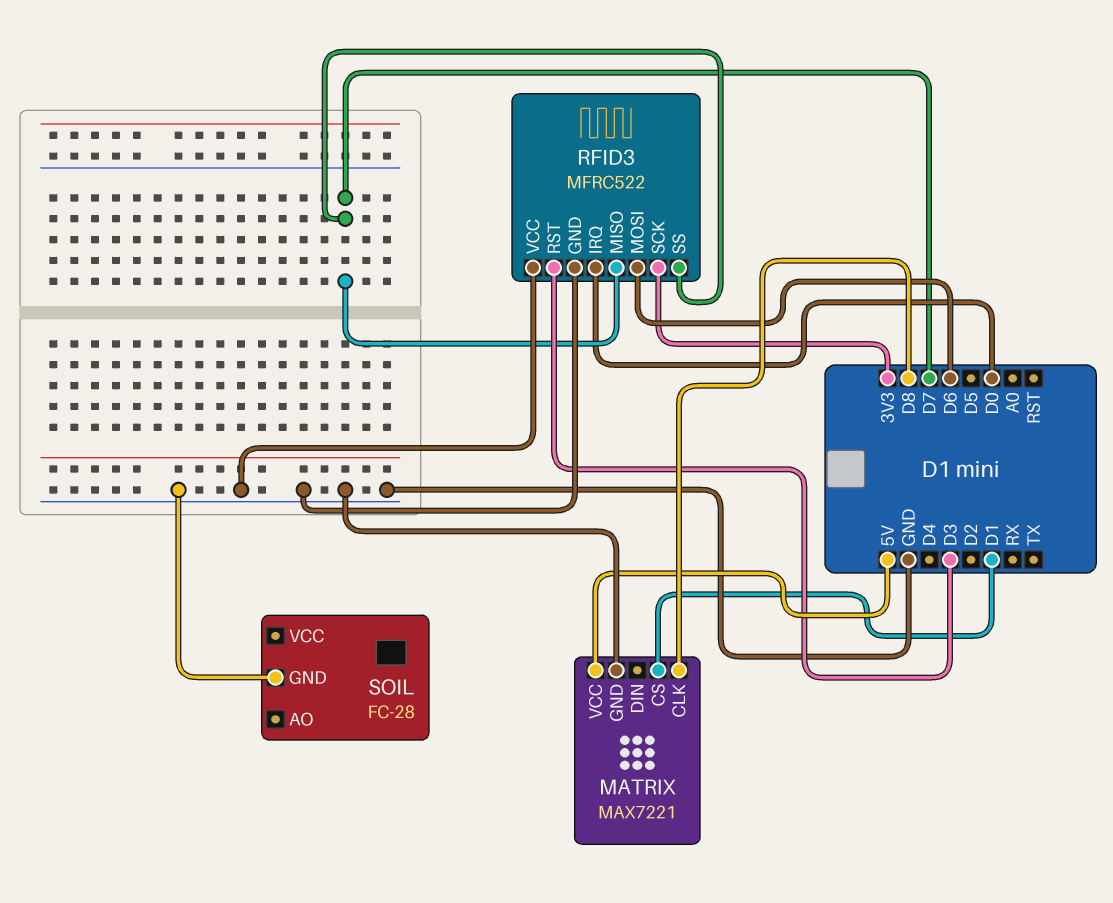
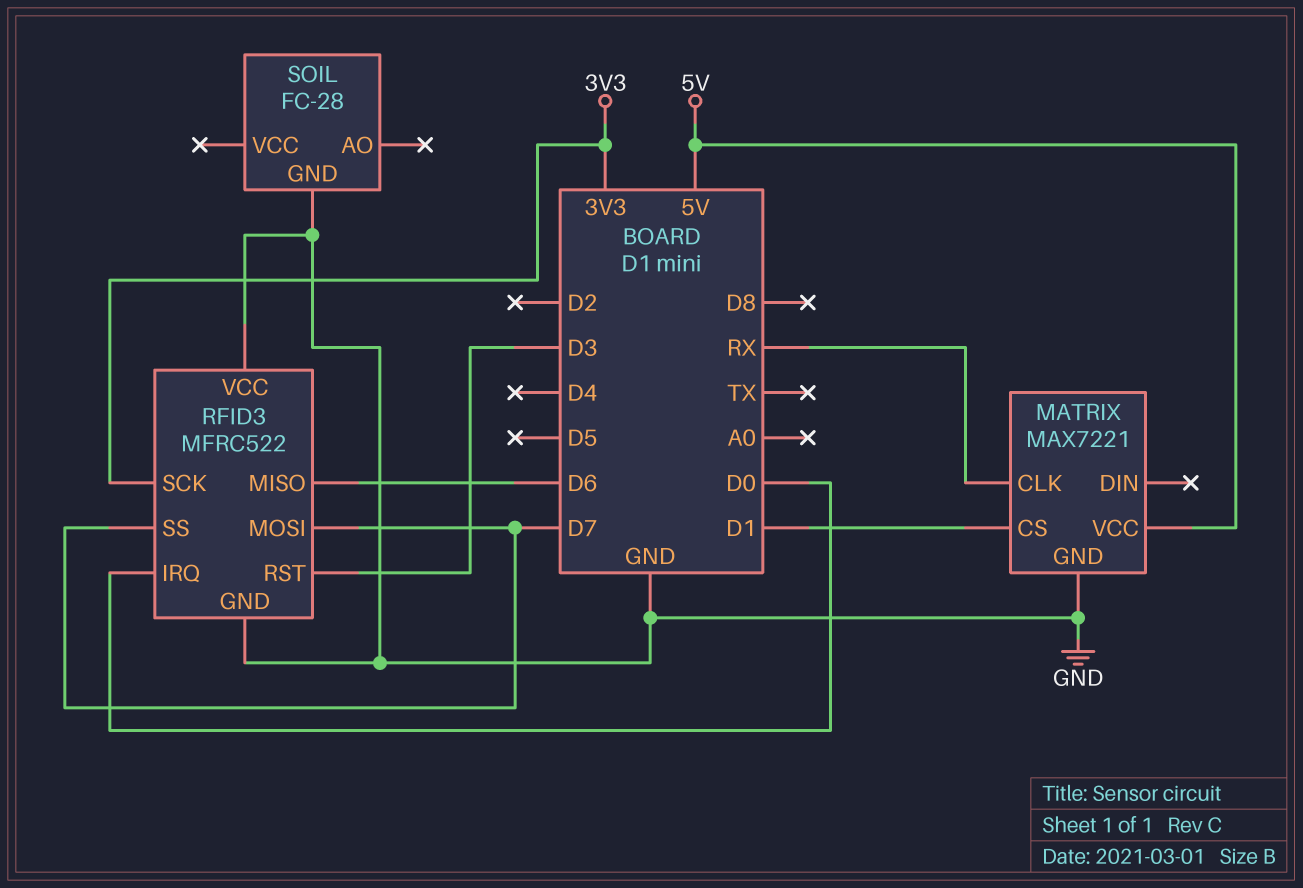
MATRIX pin CLK: D8 -> RX
RFID3 pin MISO: D7 -> D6
RFID3 pin MOSI: D6 -> D7

